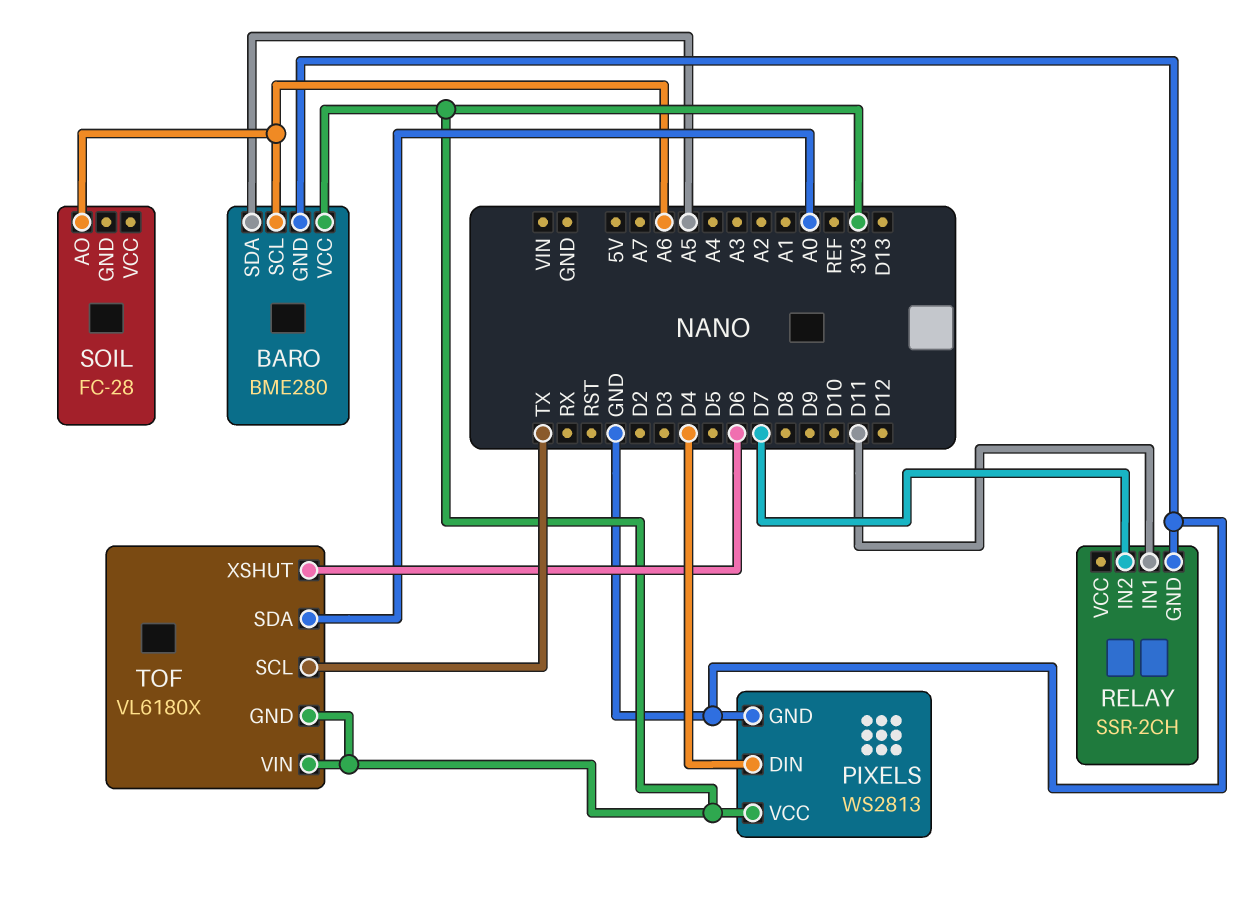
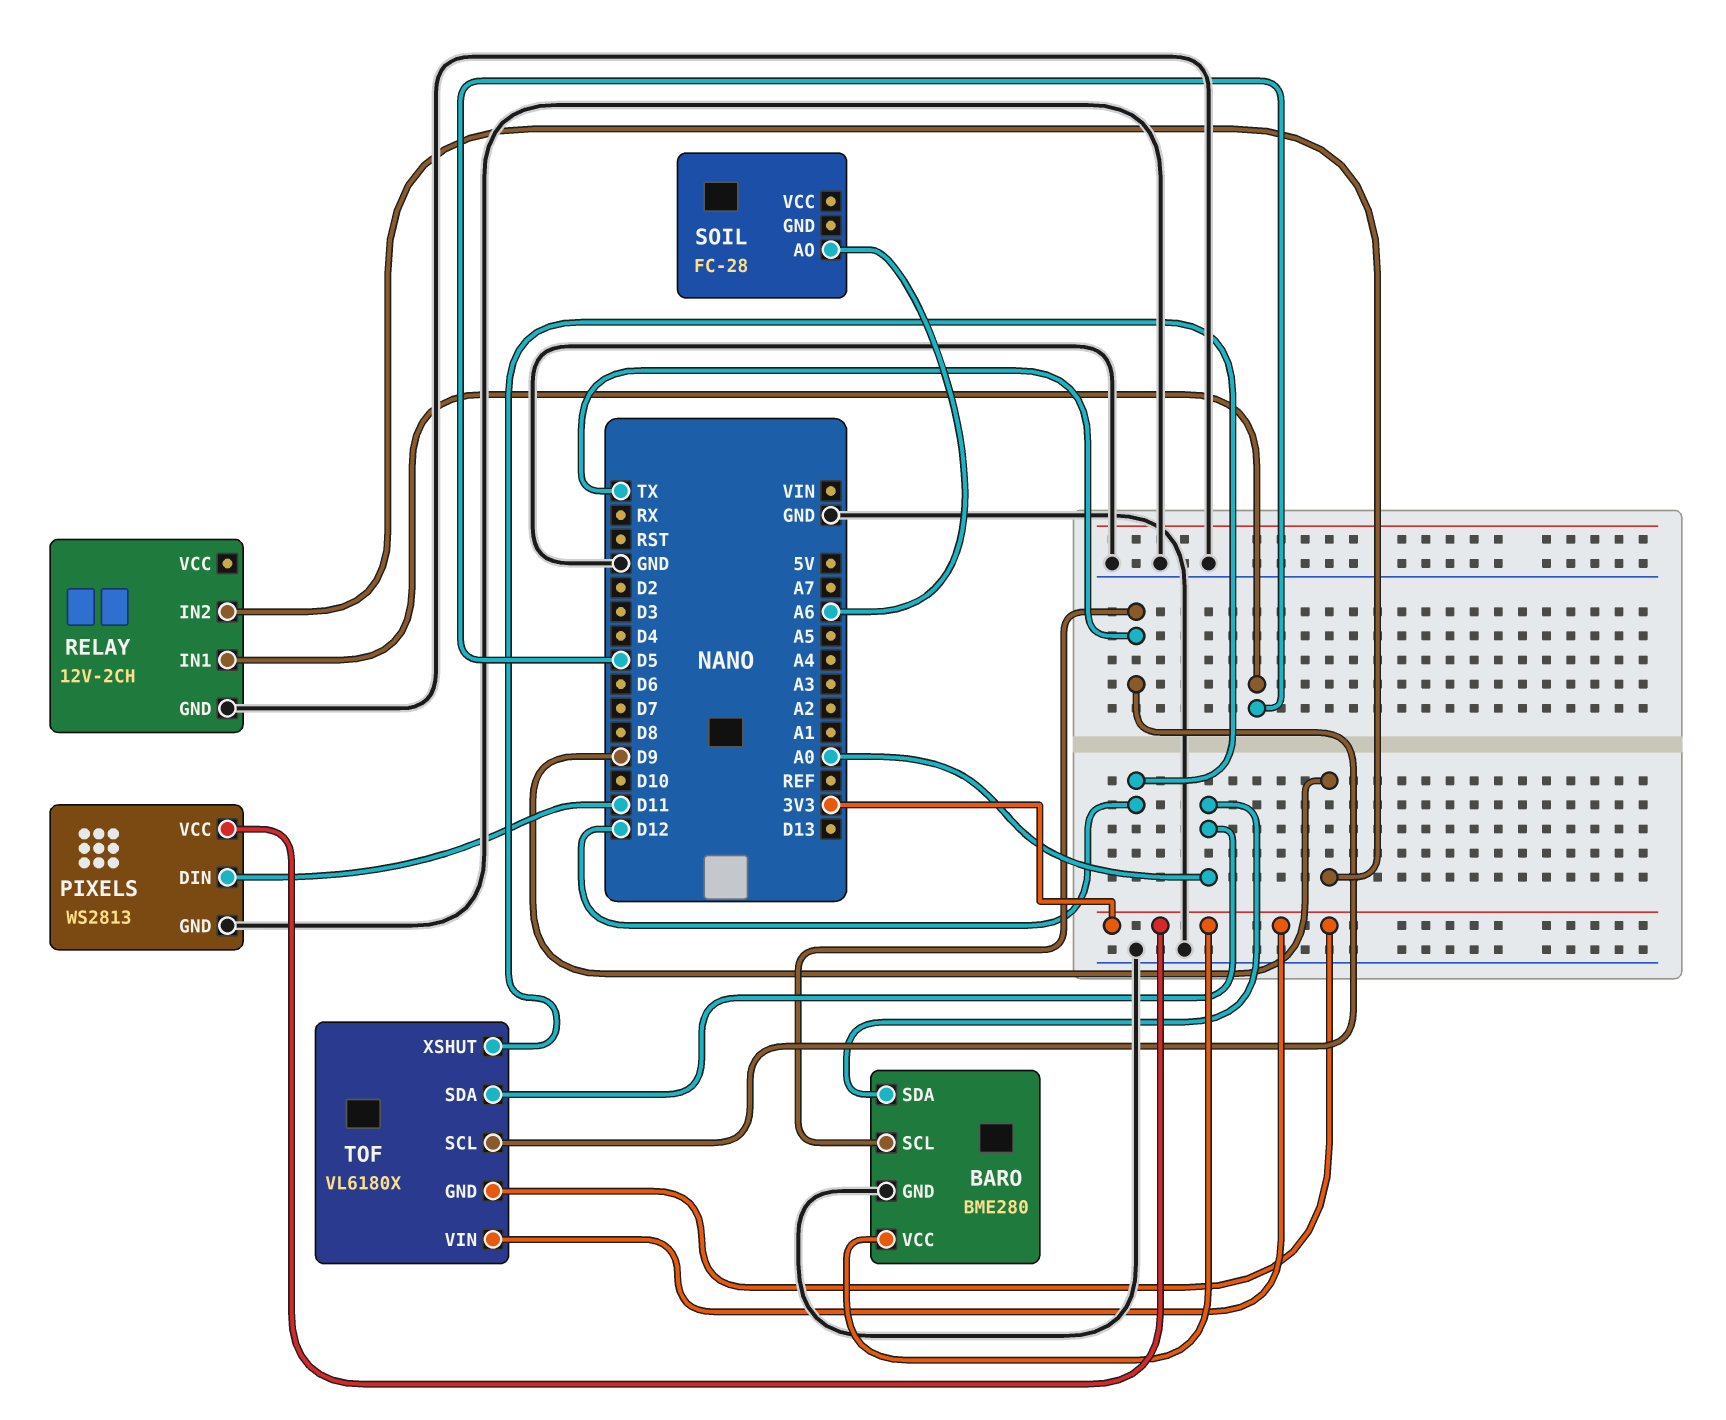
BARO pin SCL: A6 -> TX
BARO pin SDA: A5 -> A0
PIXELS pin DIN: D4 -> D11
RELAY: SSR-2CH -> 12V-2CH
RELAY pin IN1: D11 -> D5
RELAY pin IN2: D7 -> D9
TOF pin XSHUT: D6 -> D12

